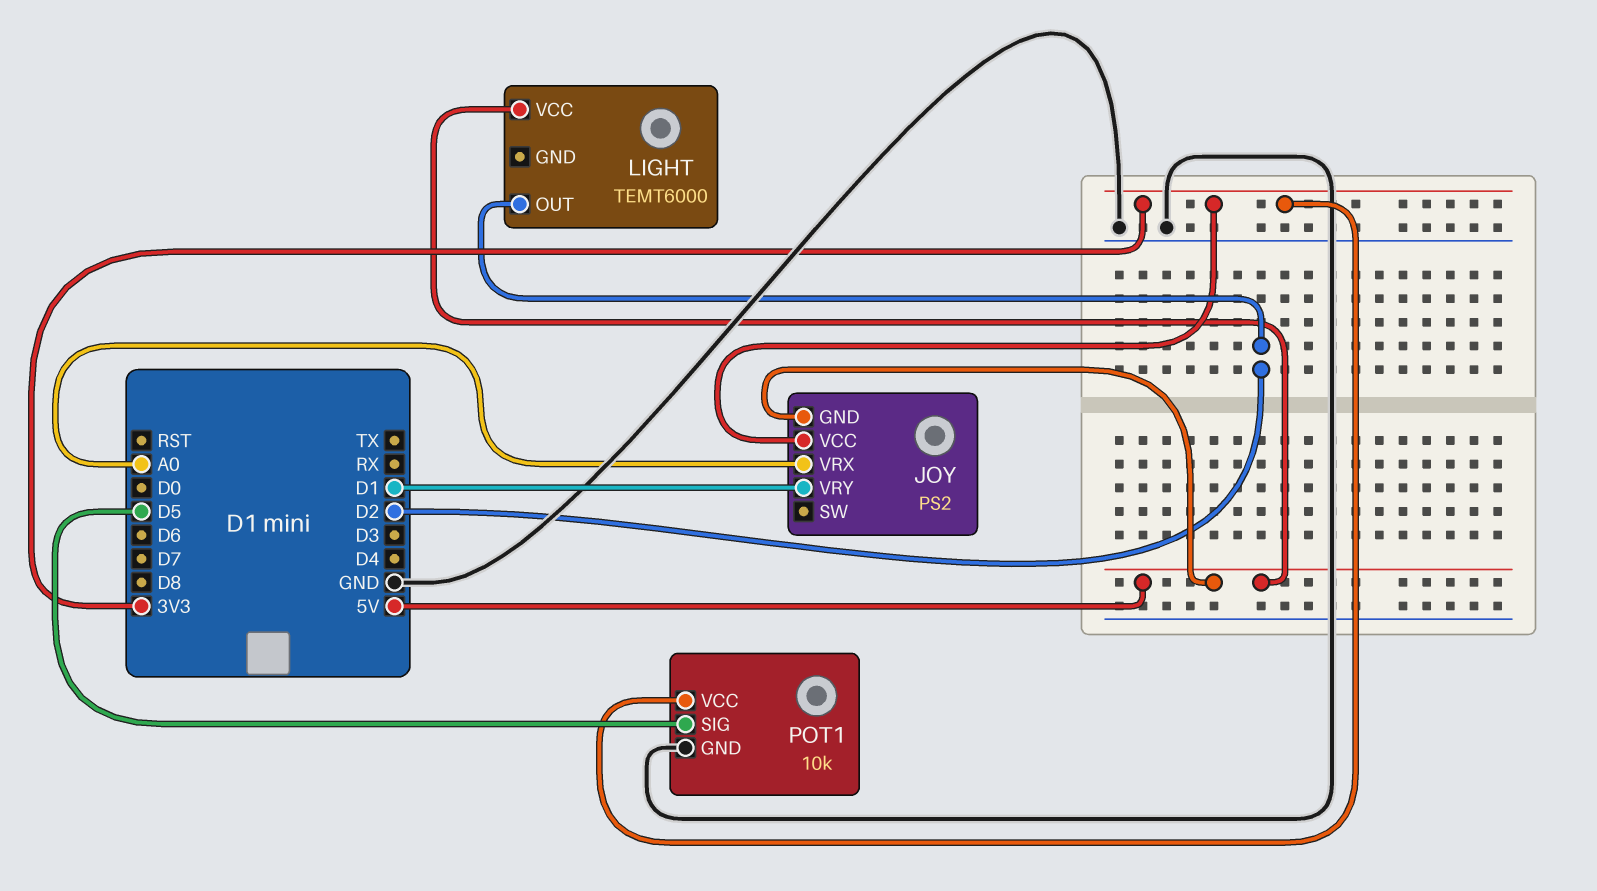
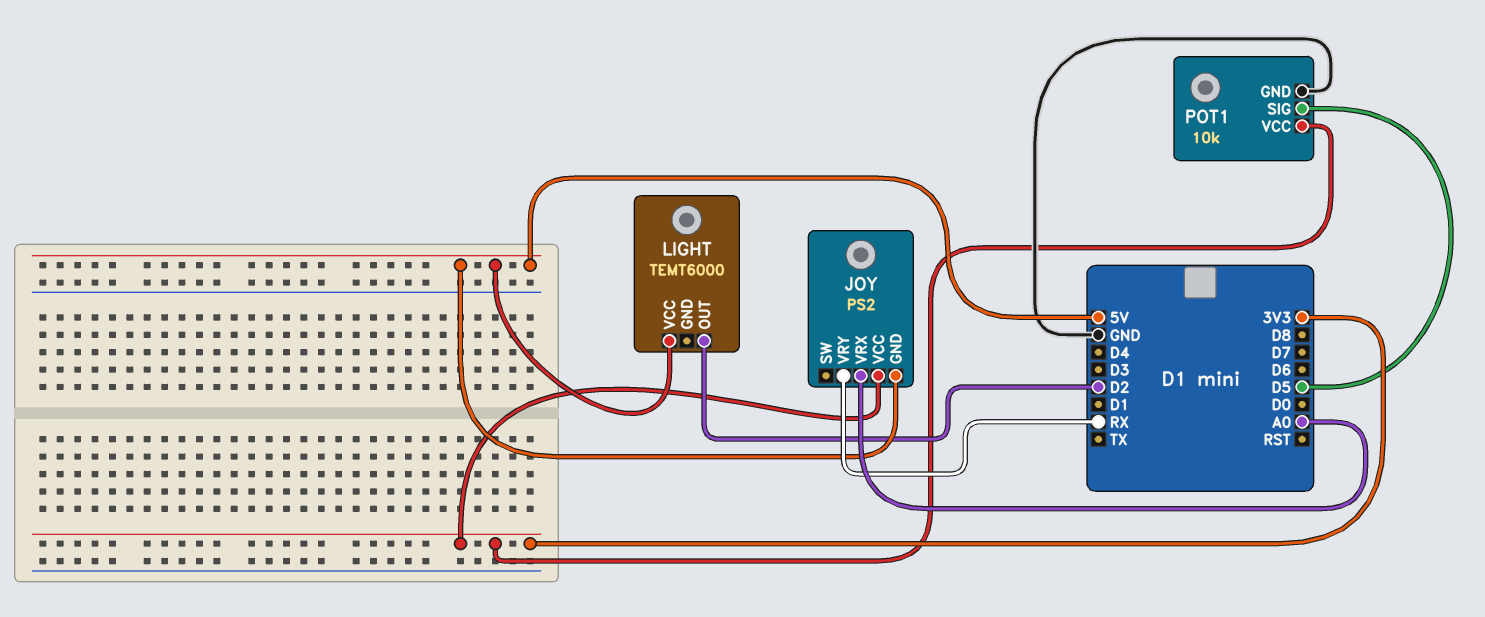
JOY pin VRY: D1 -> RX

